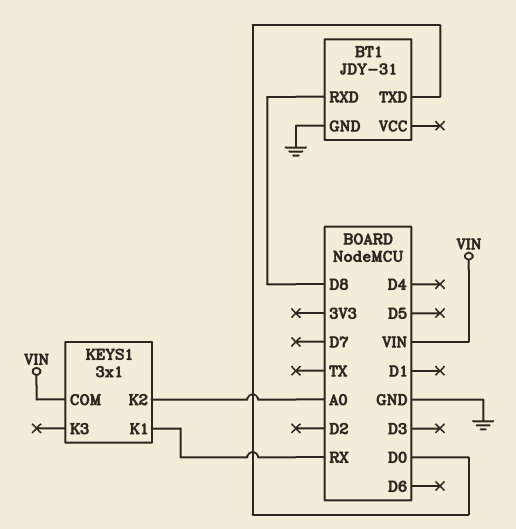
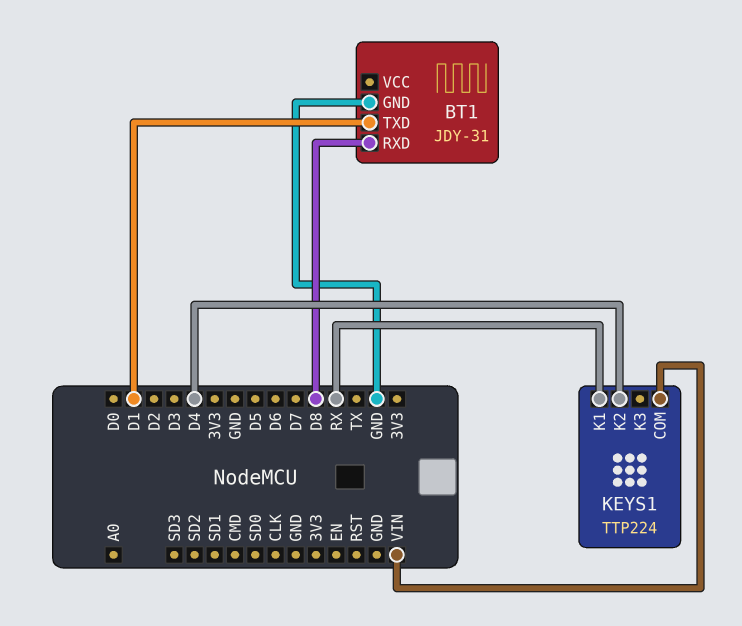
BT1 pin TXD: D0 -> D1
KEYS1: 3x1 -> TTP224
KEYS1 pin K2: A0 -> D4

